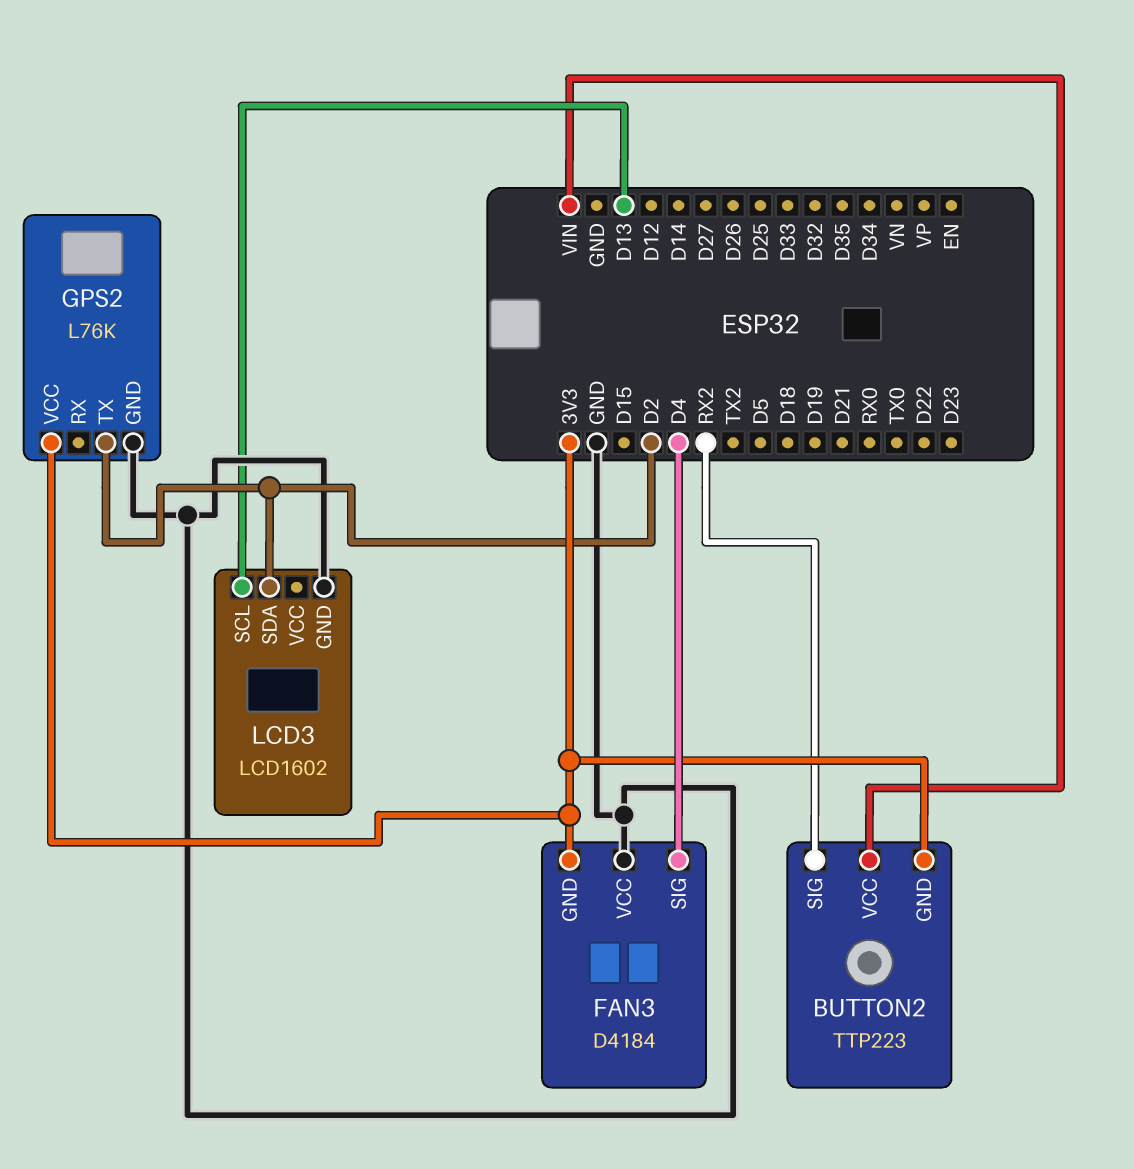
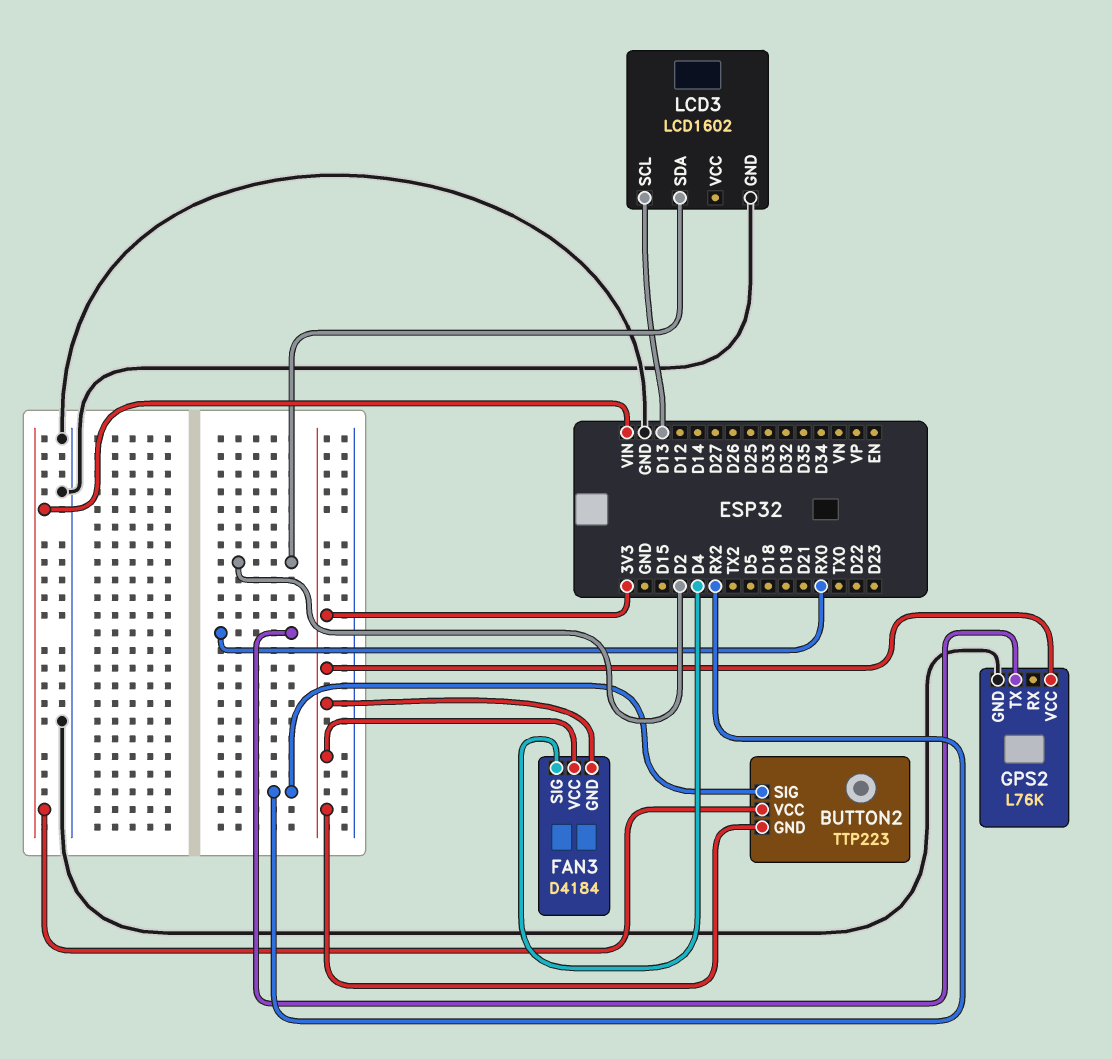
FAN3 pin VCC: GND -> 3V3
GPS2 pin TX: D2 -> RX0

